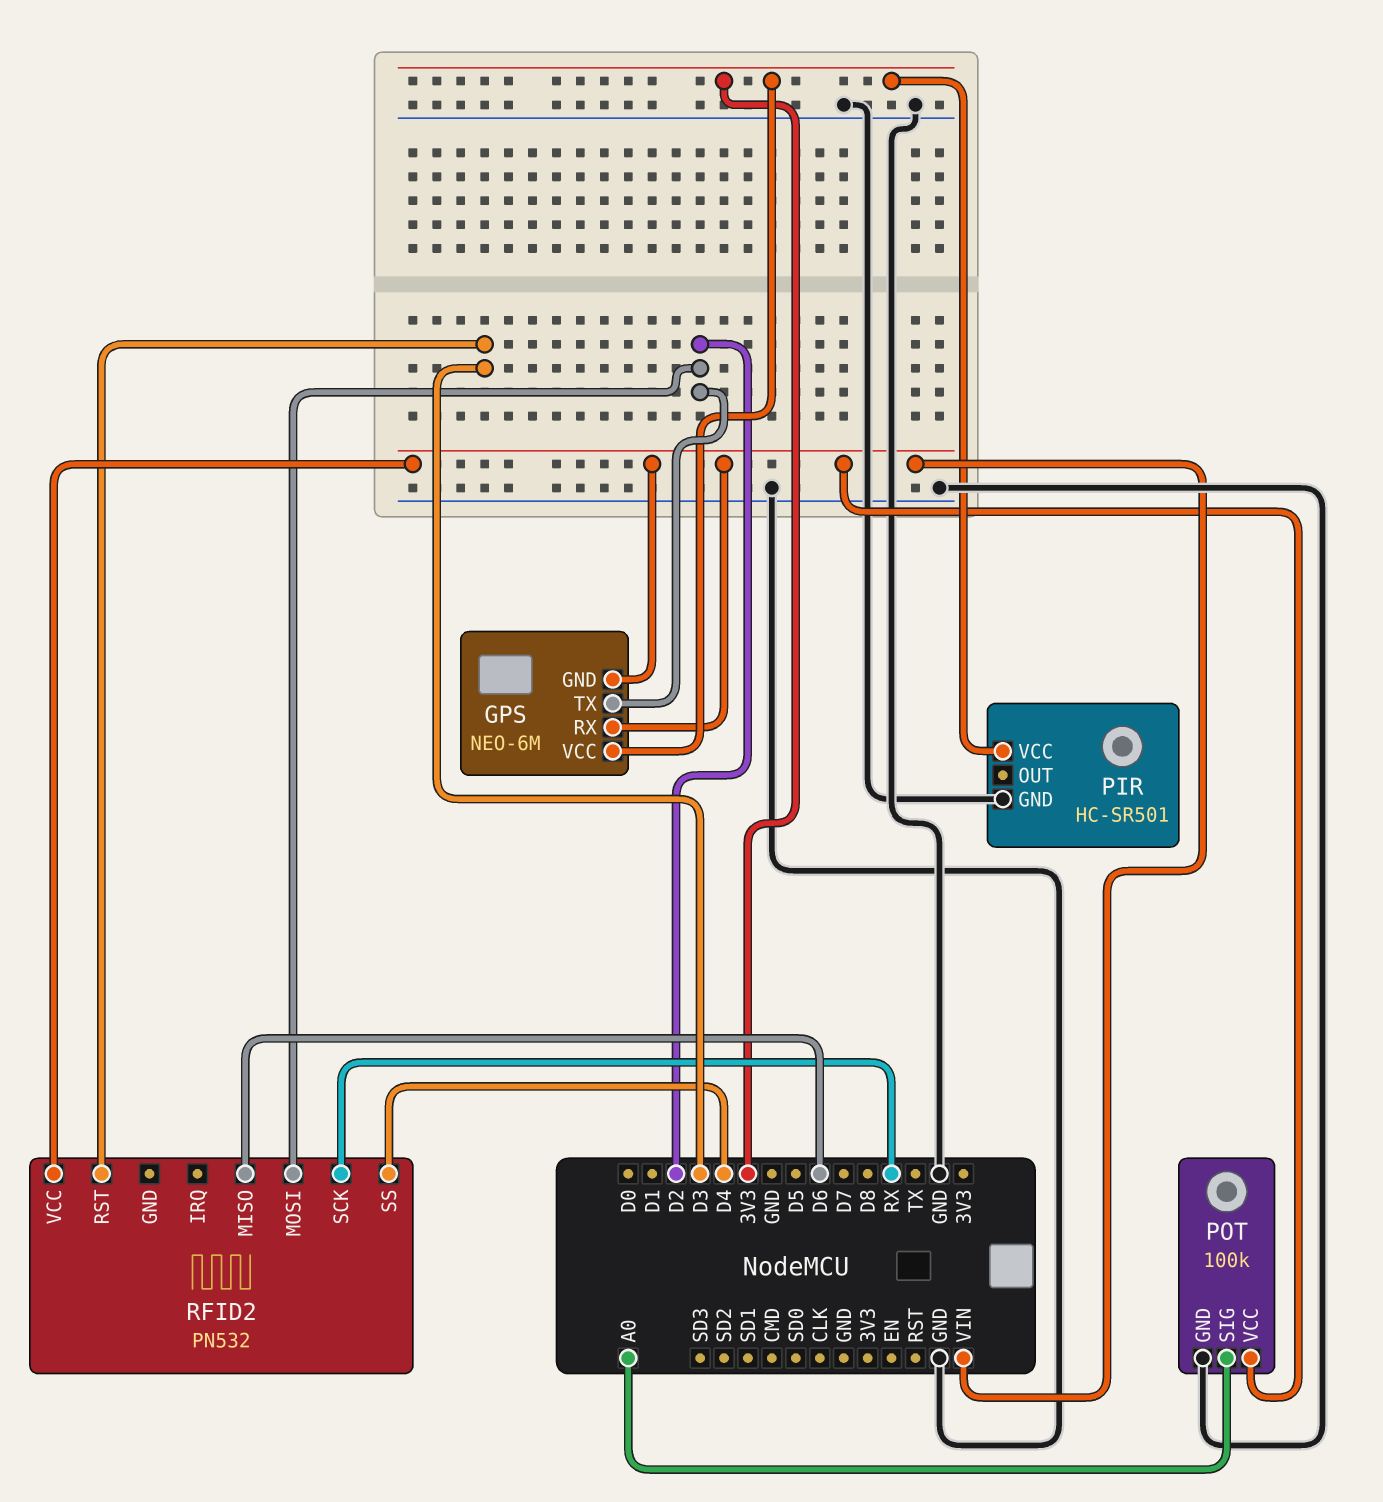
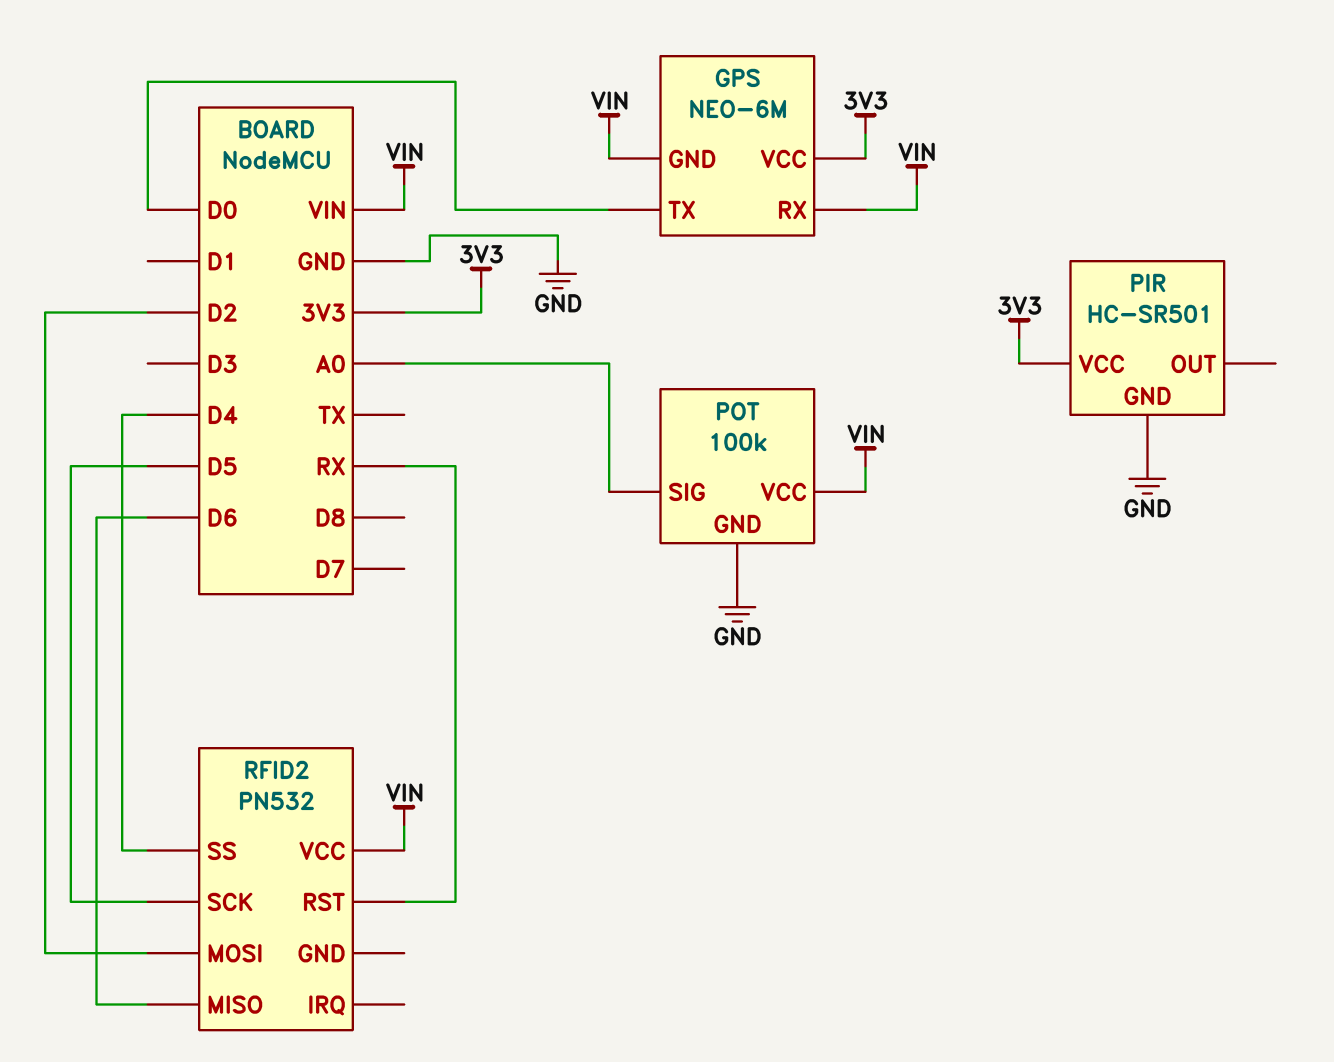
GPS pin TX: D2 -> D0
RFID2 pin RST: D3 -> RX
RFID2 pin SCK: RX -> D5

